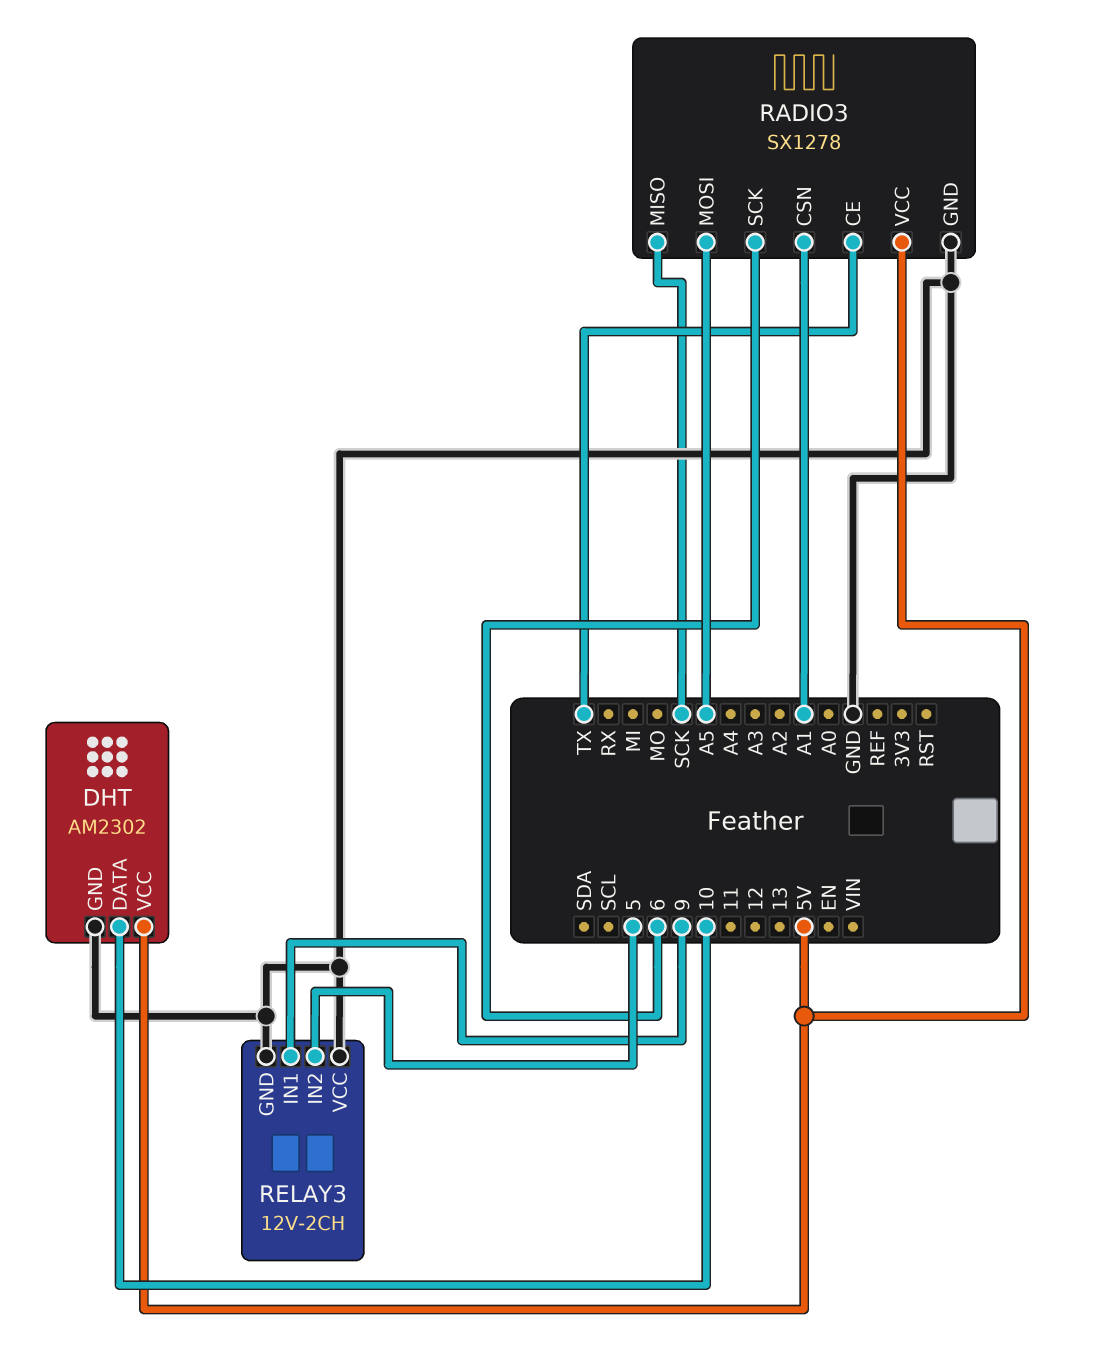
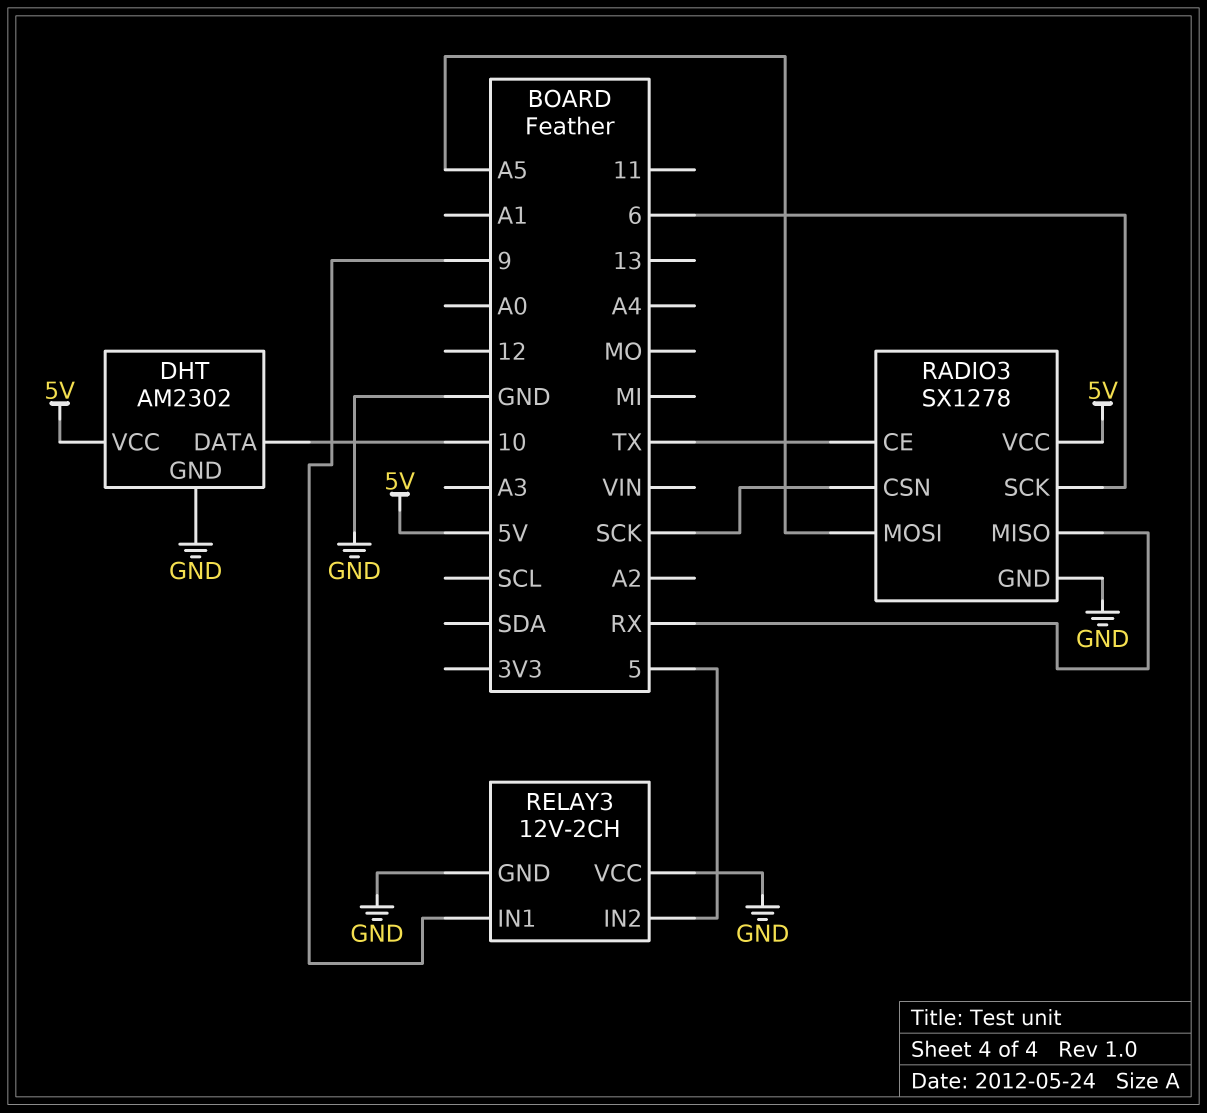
RADIO3 pin CSN: A1 -> SCK
RADIO3 pin MISO: SCK -> RX

